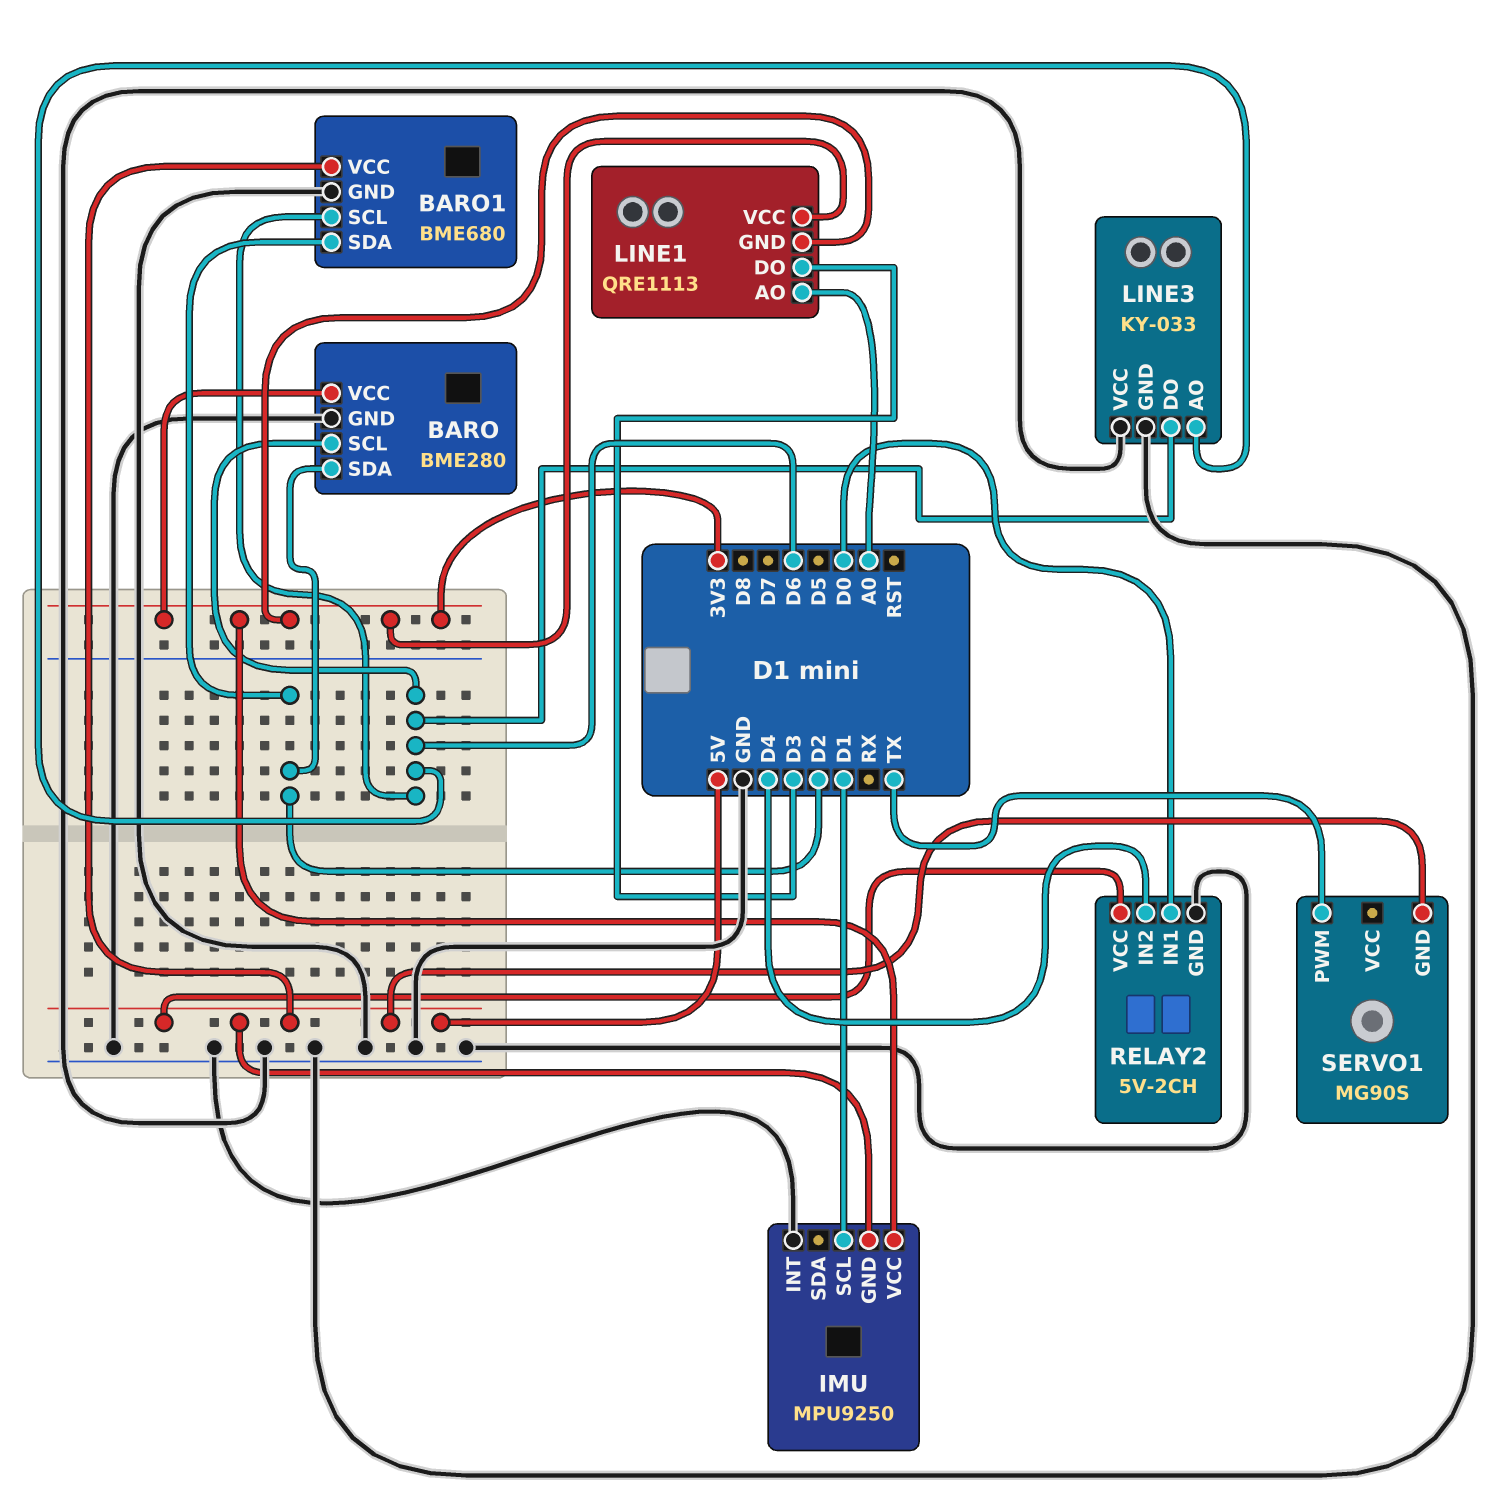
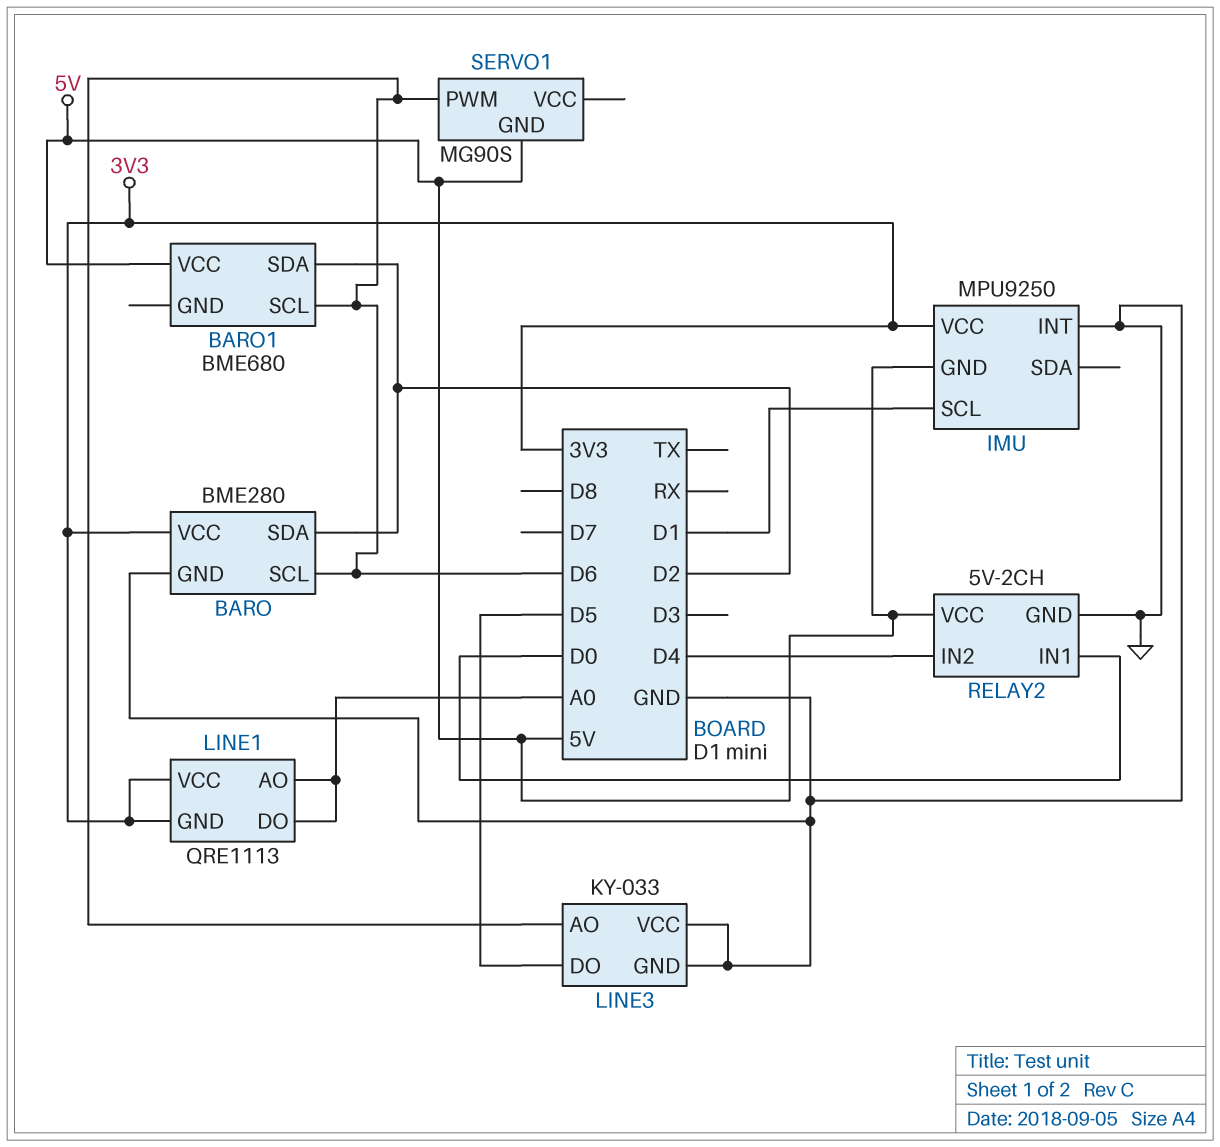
BARO1 pin GND: GND -> none
LINE1 pin DO: D3 -> A0
LINE3 pin DO: D6 -> D5
SERVO1 pin PWM: TX -> D6

